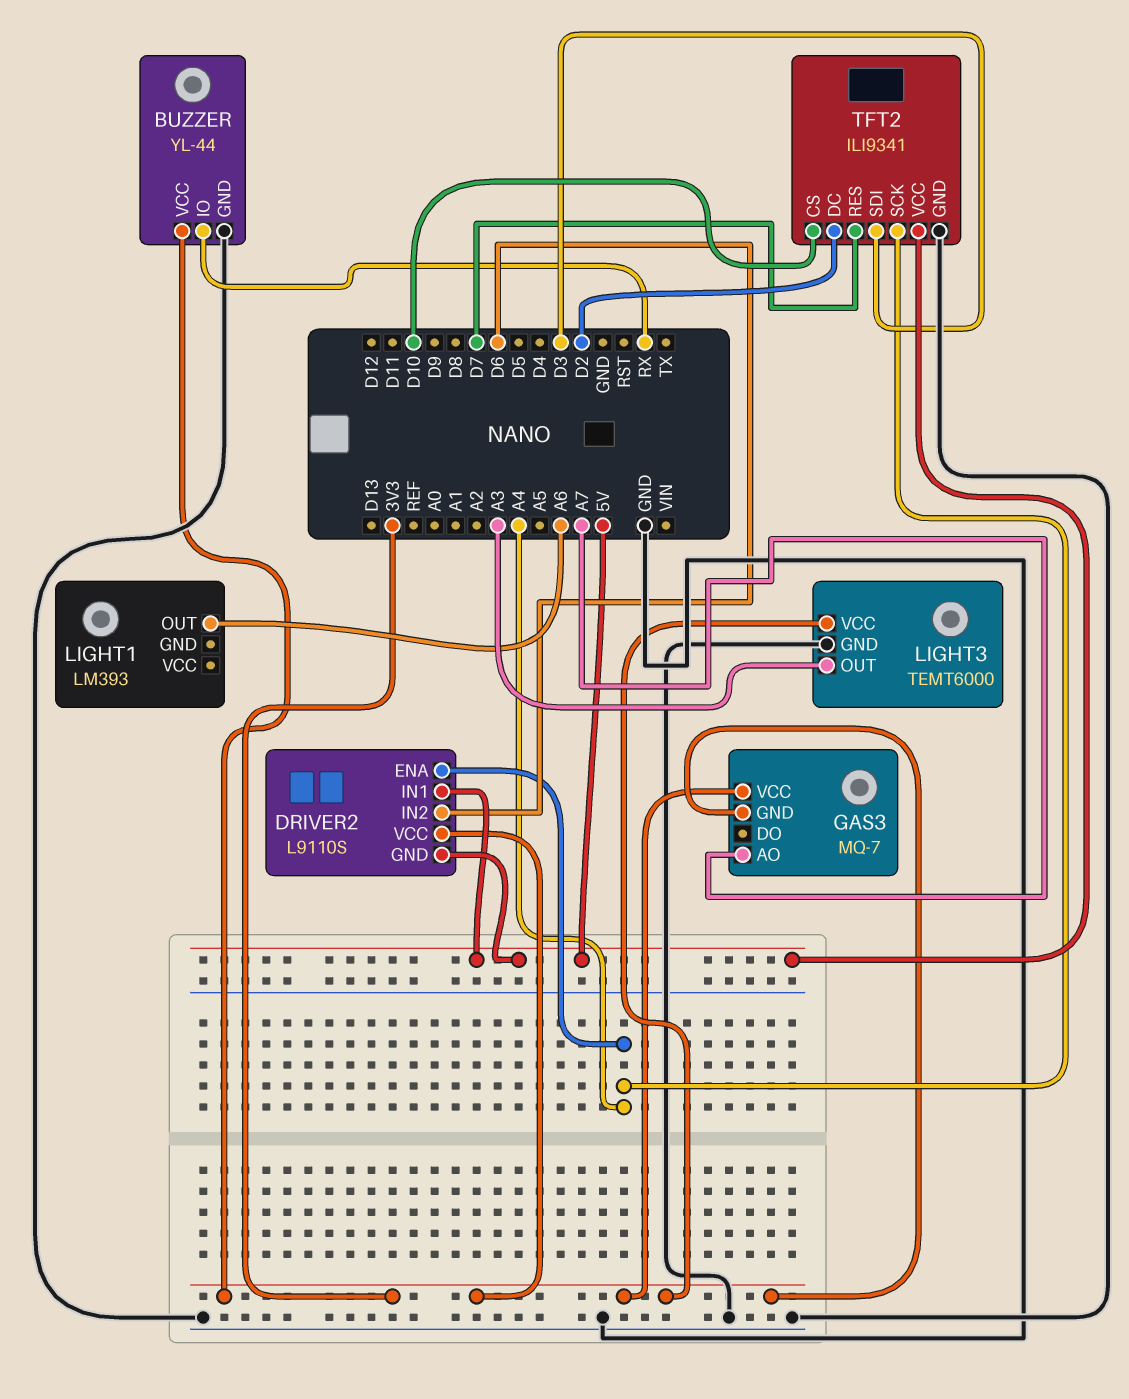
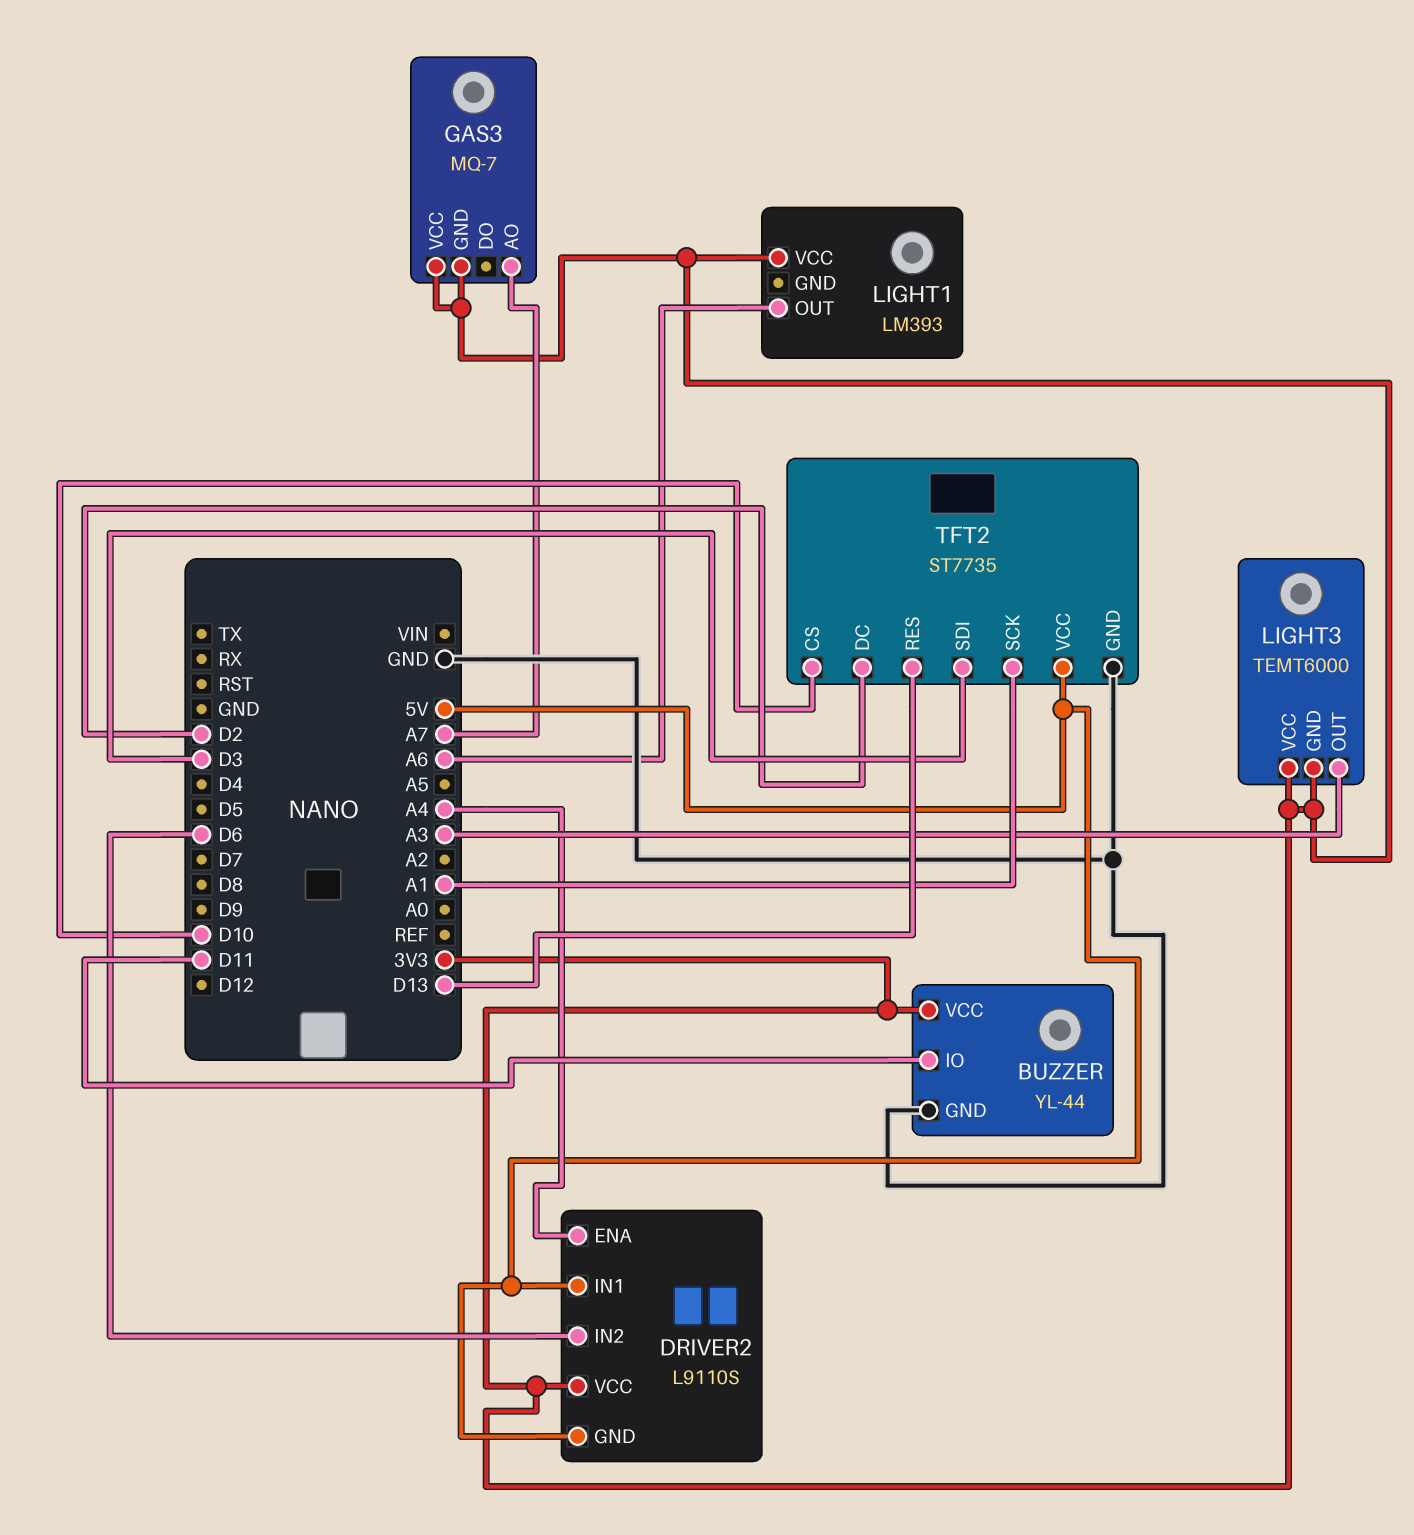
BUZZER pin IO: RX -> D11
LIGHT1 pin VCC: none -> 3V3
LIGHT3 pin GND: GND -> 3V3
TFT2: ILI9341 -> ST7735
TFT2 pin RES: D7 -> D13
TFT2 pin SCK: A4 -> A1

